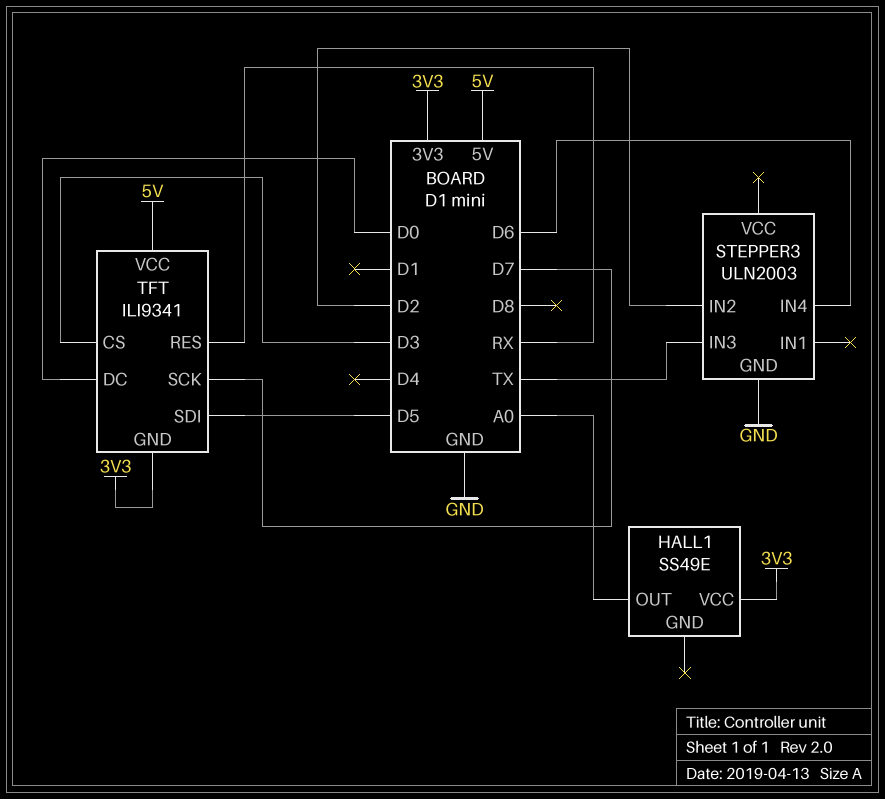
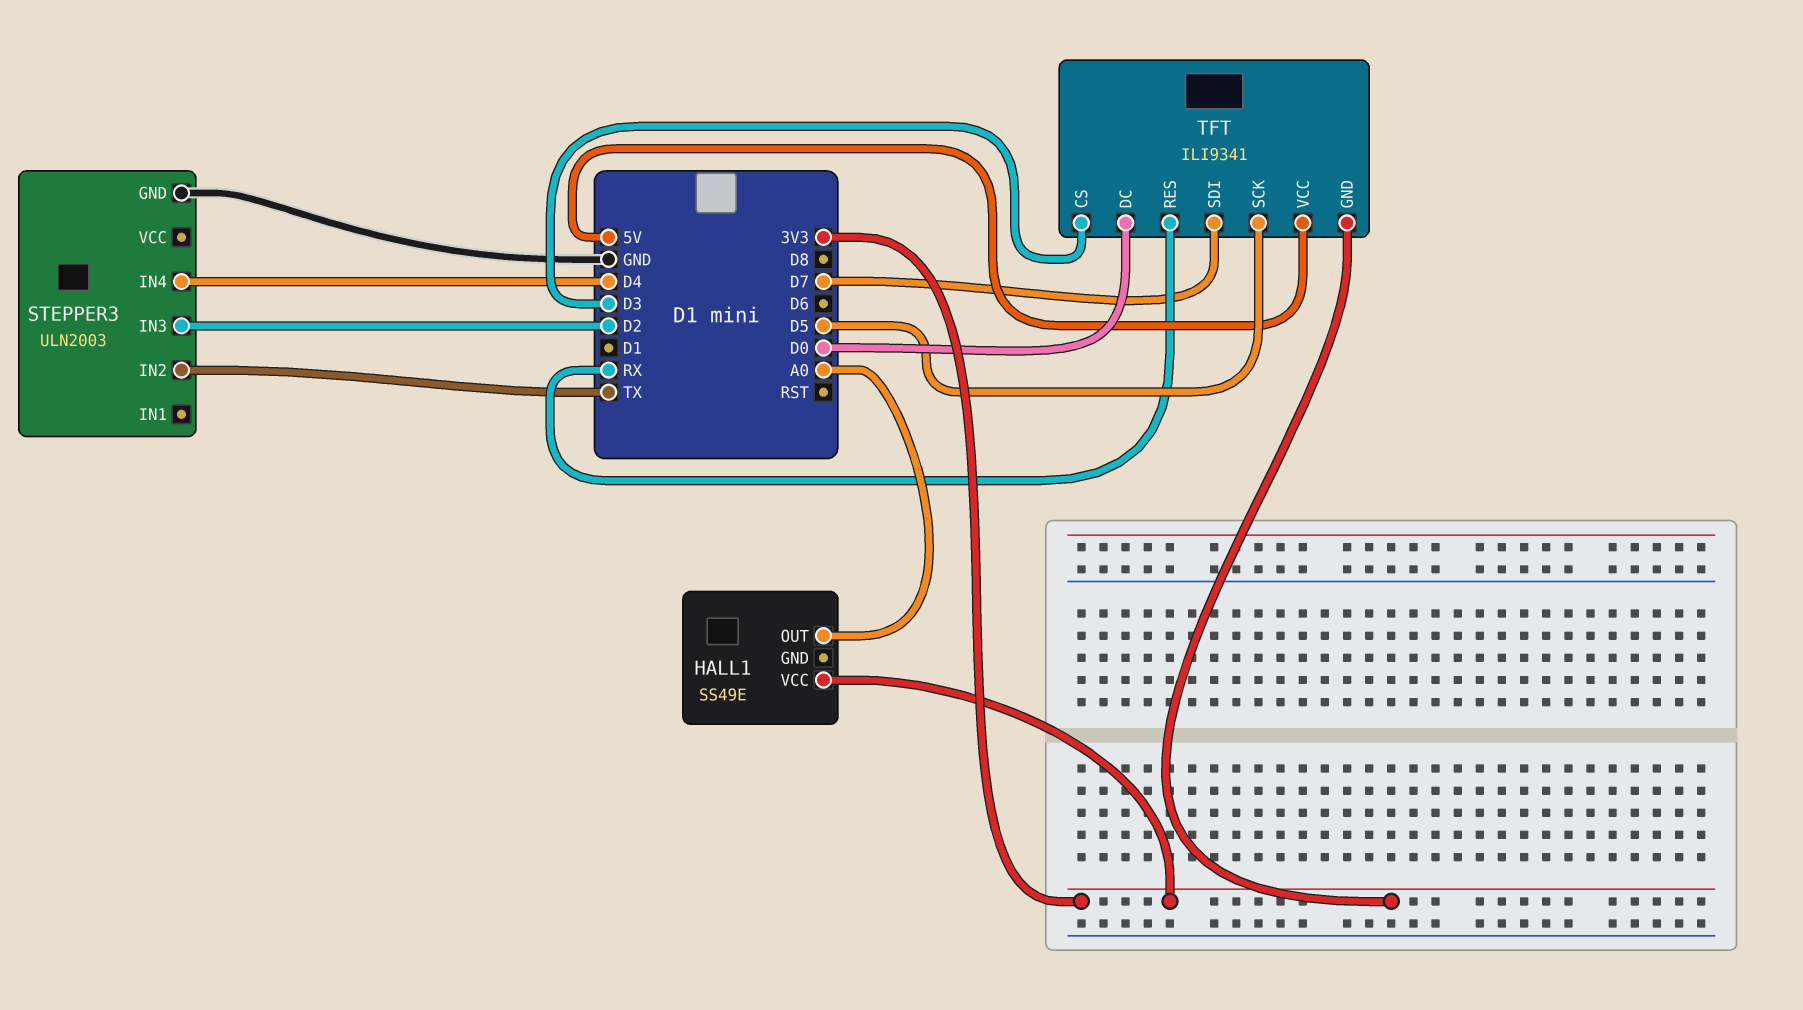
STEPPER3 pin IN2: D2 -> TX
STEPPER3 pin IN3: TX -> D2
STEPPER3 pin IN4: D6 -> D4
TFT pin SCK: D7 -> D5
TFT pin SDI: D5 -> D7

